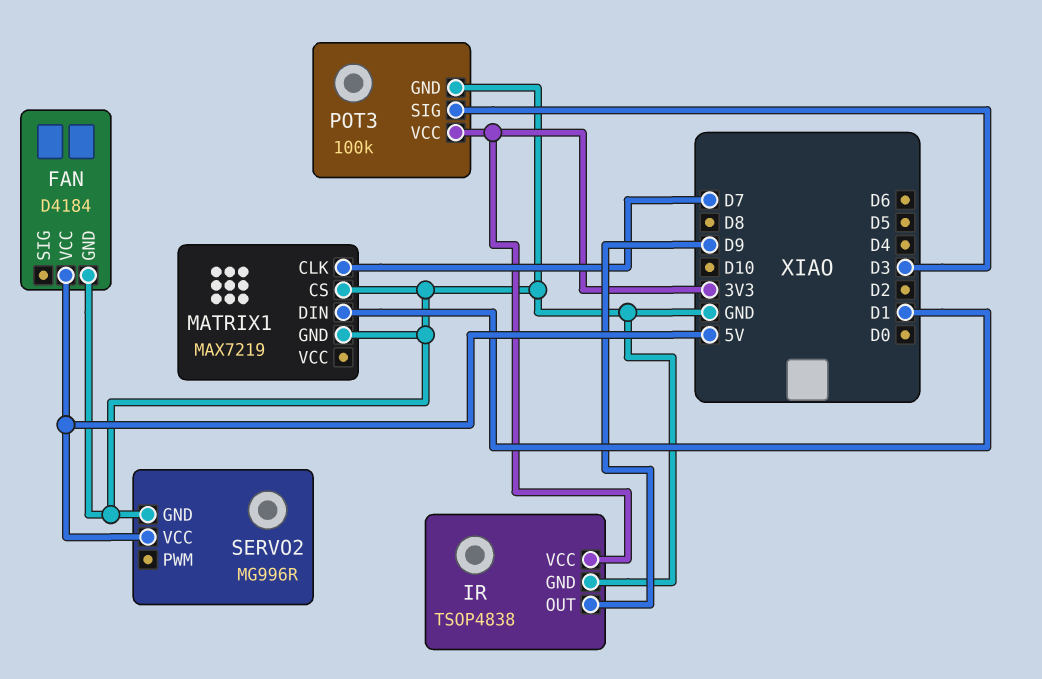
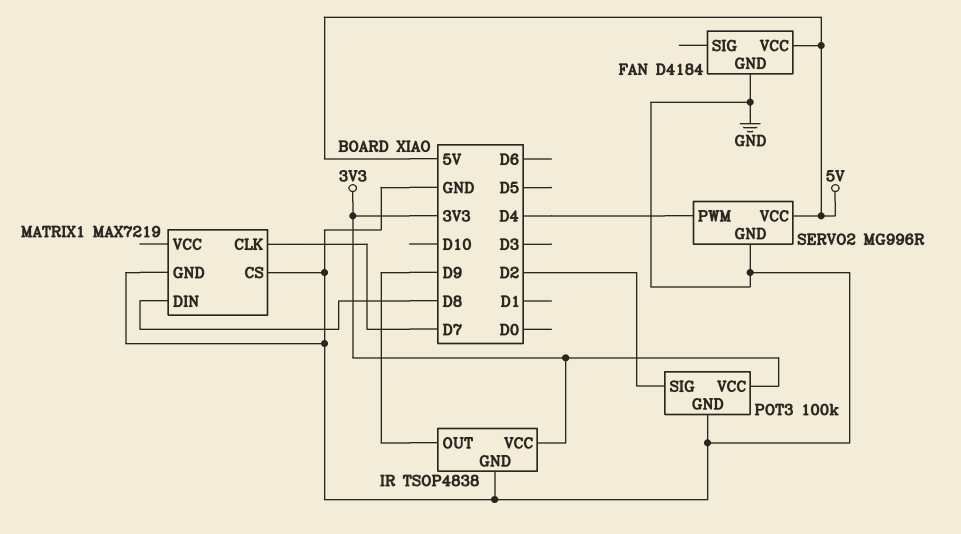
MATRIX1 pin DIN: D1 -> D8
POT3 pin SIG: D3 -> D2
SERVO2 pin PWM: none -> D4

